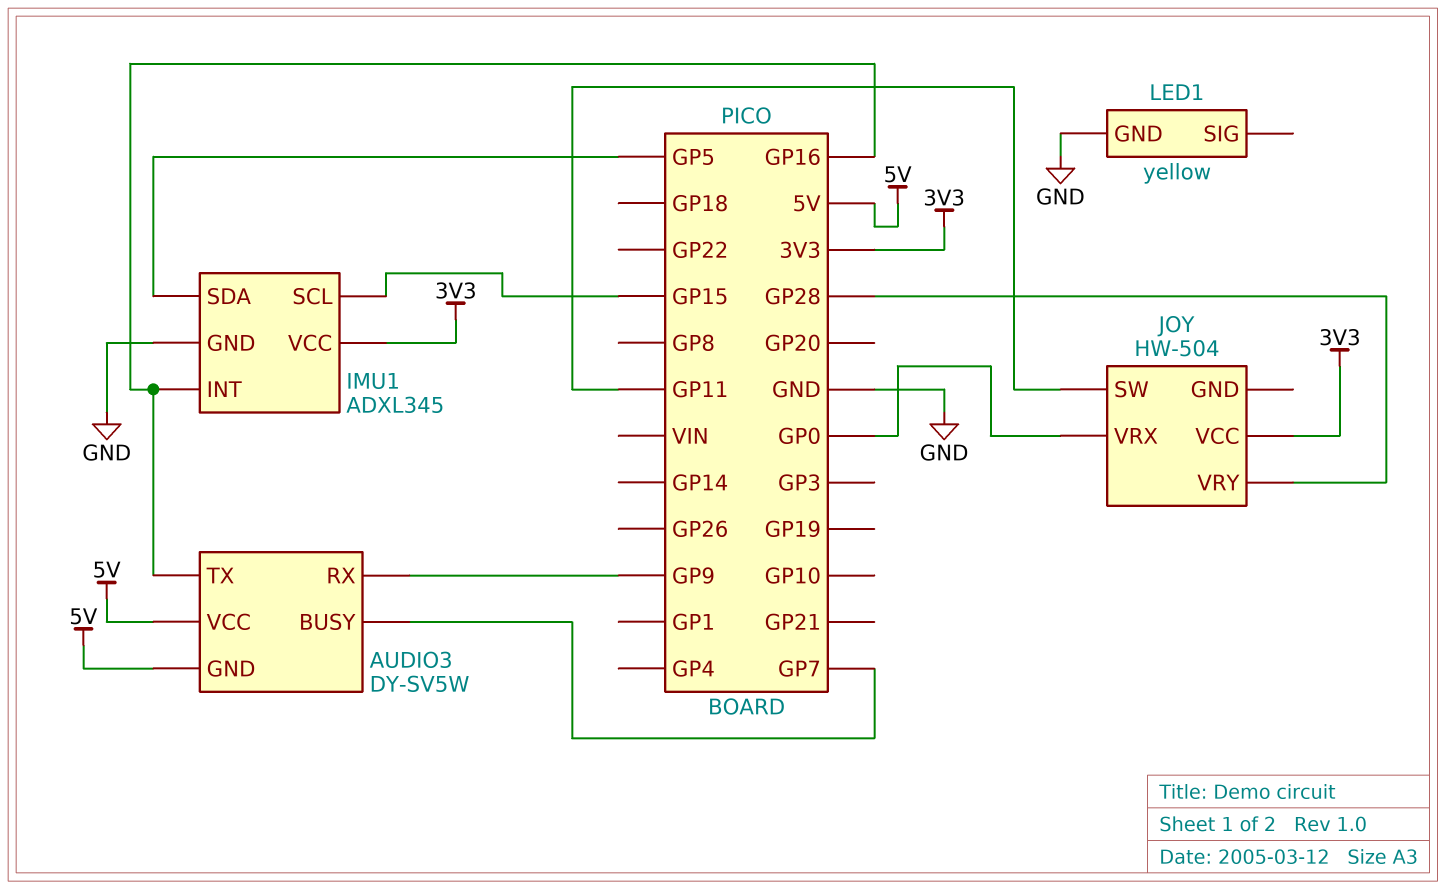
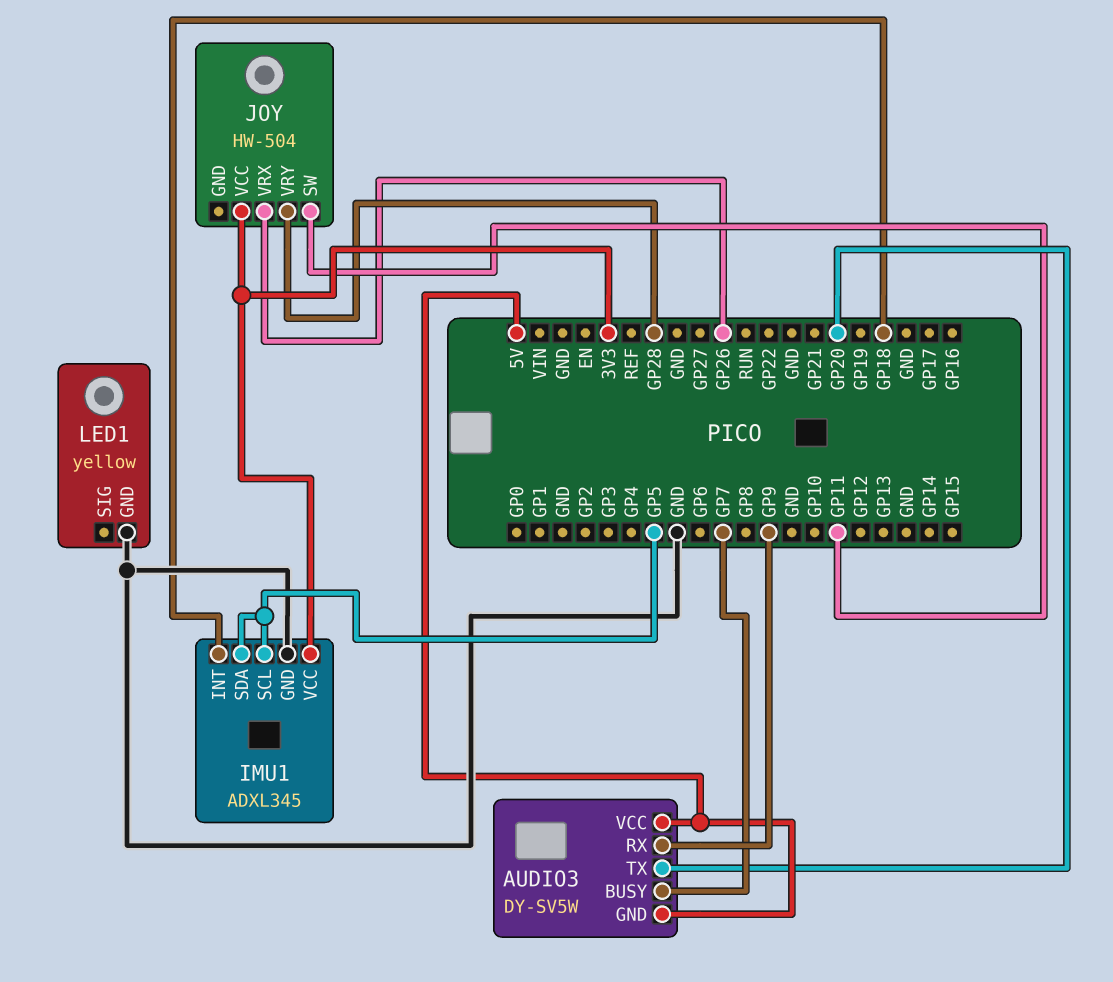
AUDIO3 pin TX: GP16 -> GP20
IMU1 pin INT: GP16 -> GP18
IMU1 pin SCL: GP15 -> GP5
JOY pin VRX: GP0 -> GP26

